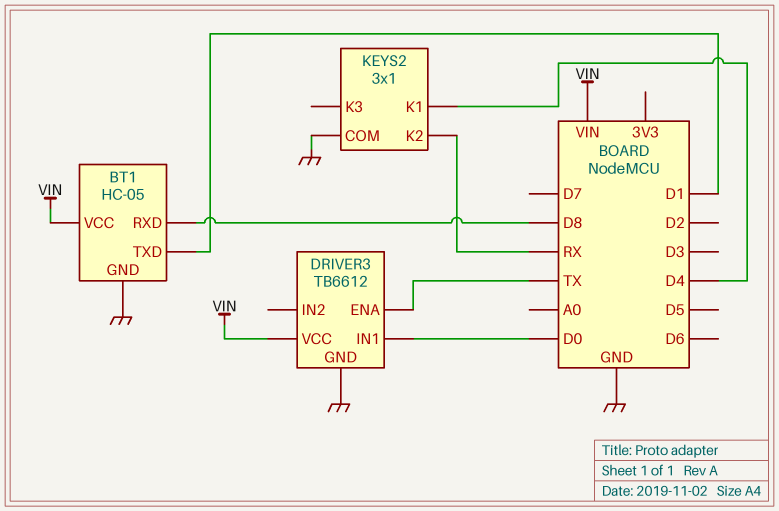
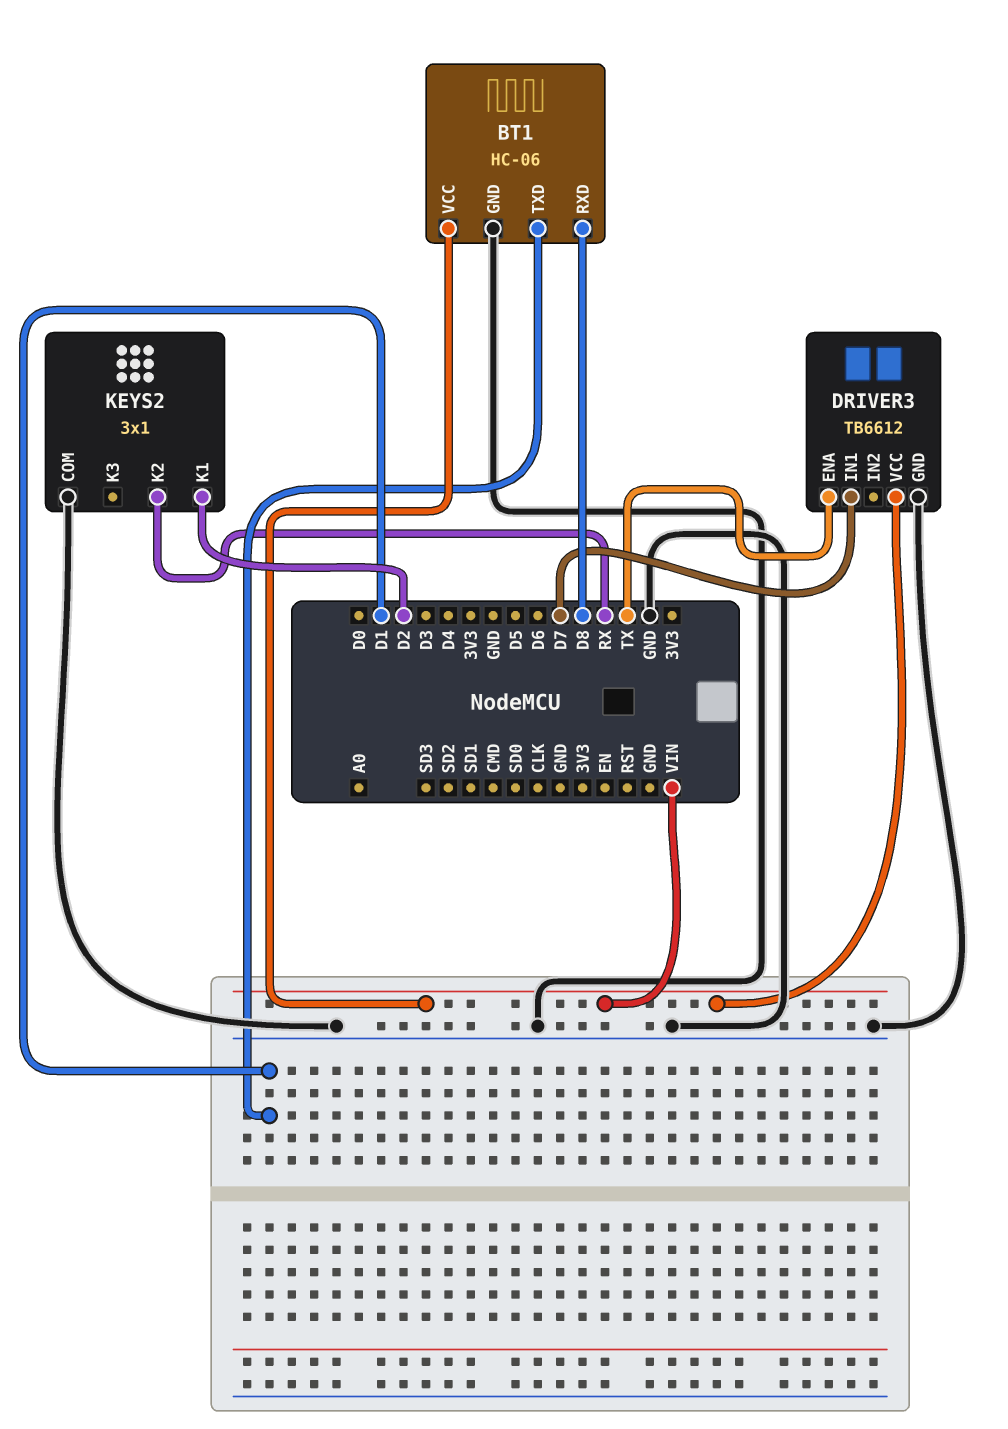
BT1: HC-05 -> HC-06
DRIVER3 pin IN1: D0 -> D7
KEYS2 pin K1: D4 -> D2

